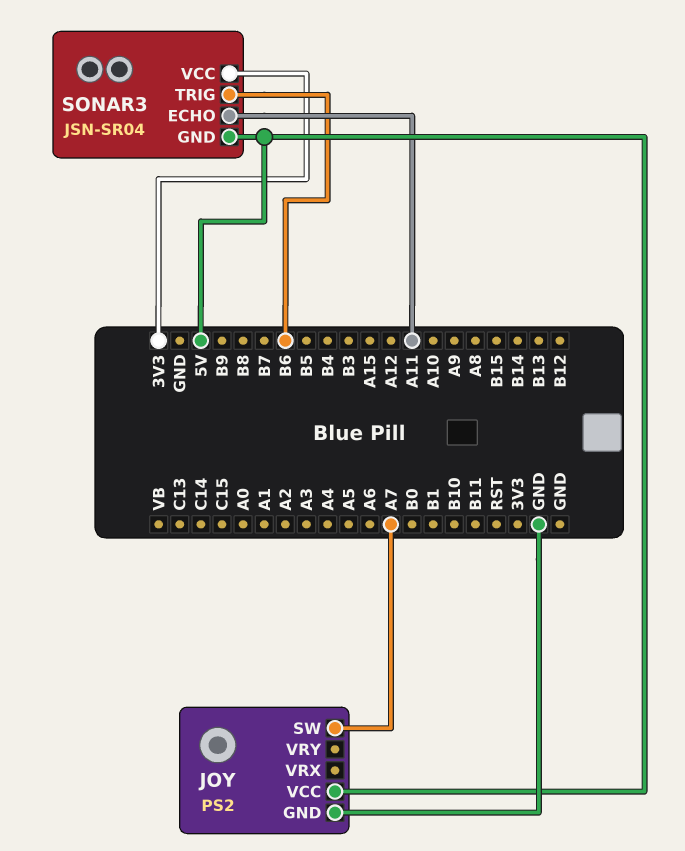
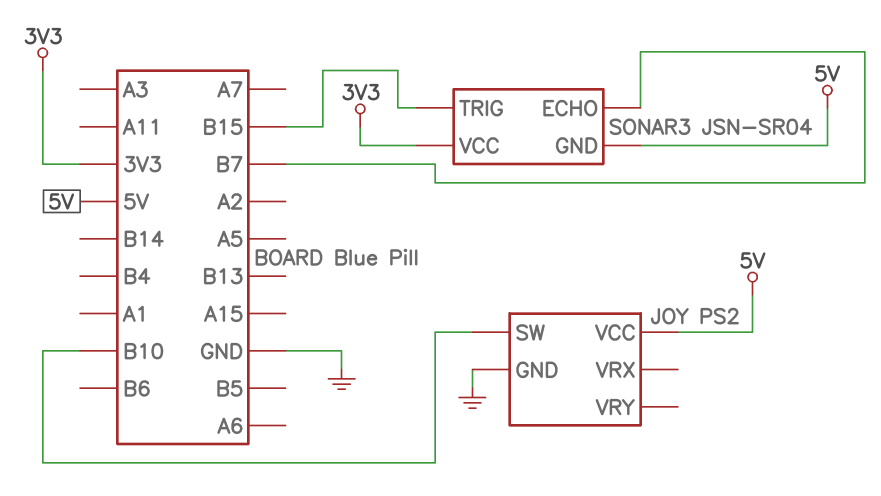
JOY pin SW: A7 -> B10
SONAR3 pin ECHO: A11 -> B7
SONAR3 pin TRIG: B6 -> B15

